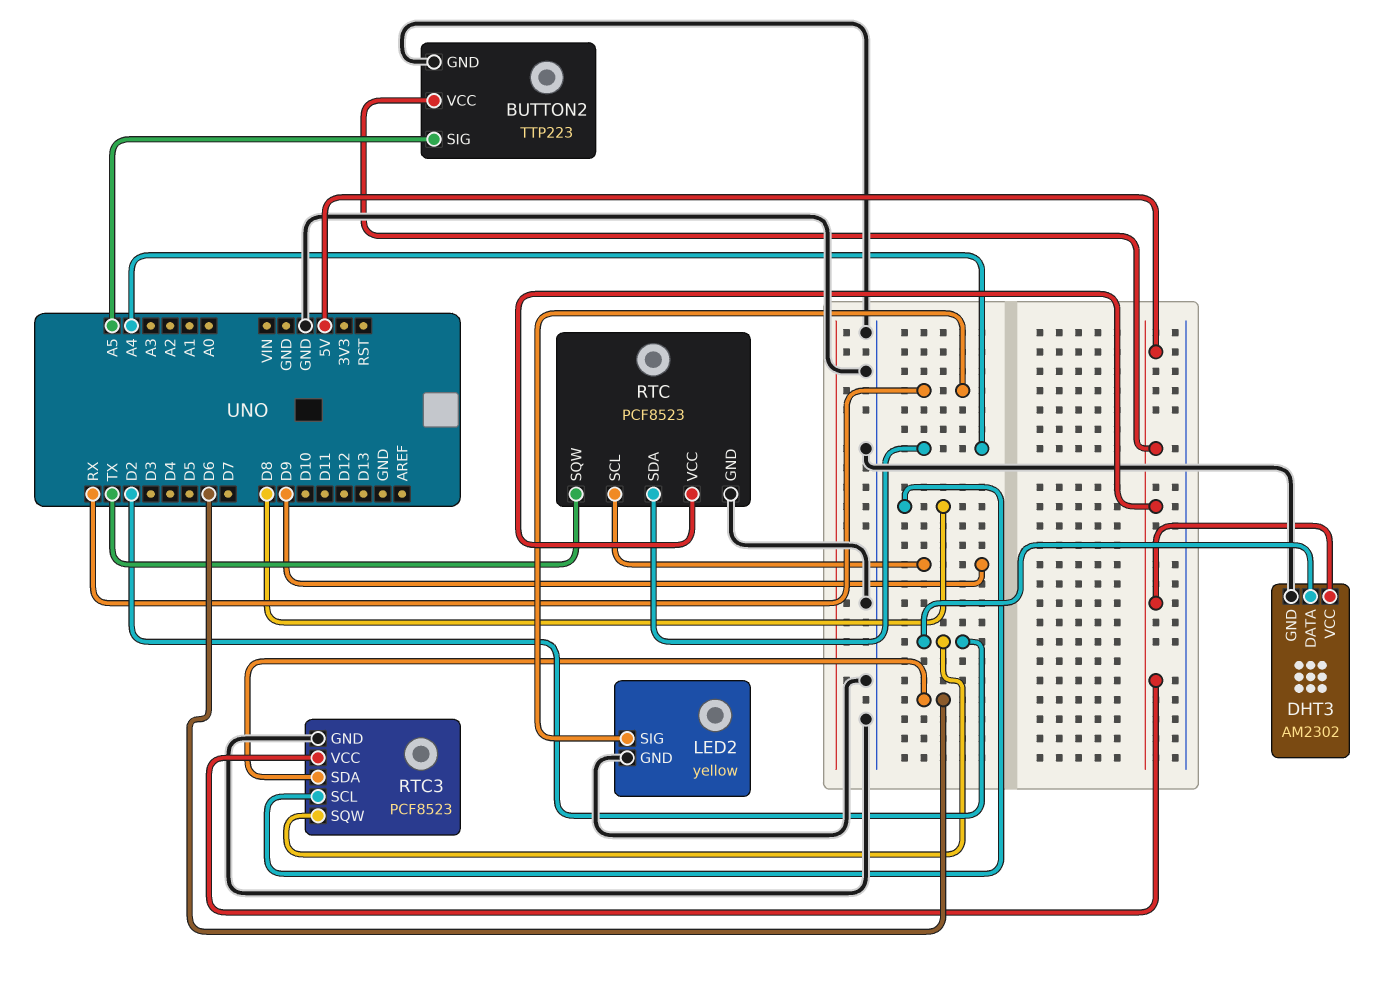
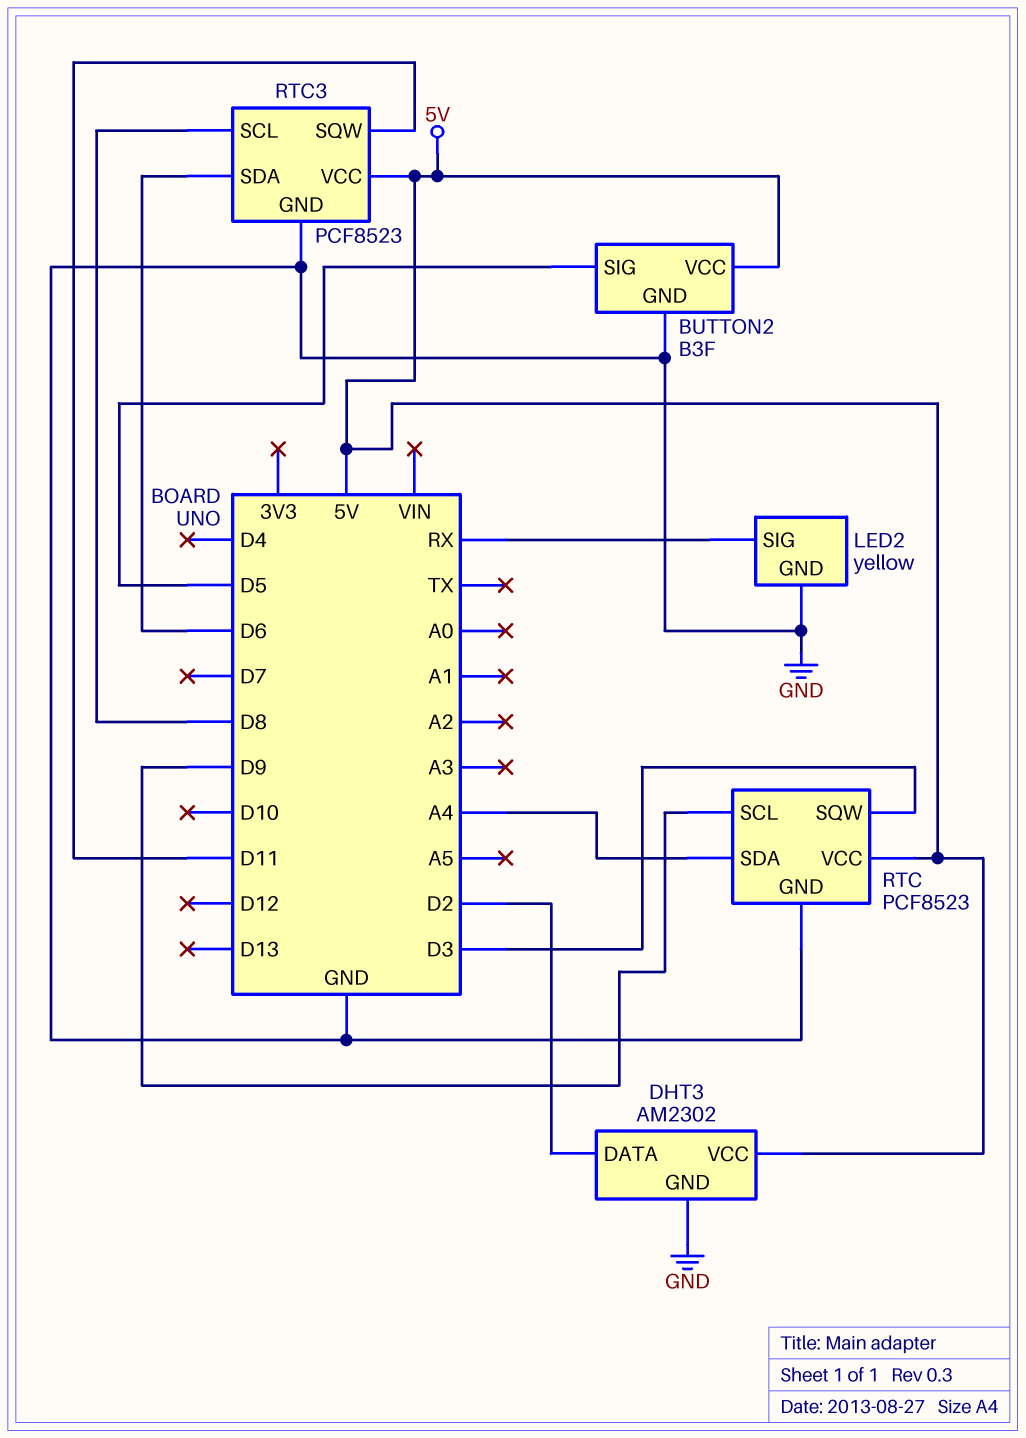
BUTTON2: TTP223 -> B3F
BUTTON2 pin SIG: A5 -> D5
RTC pin SQW: TX -> D3
RTC3 pin SQW: D2 -> D11

